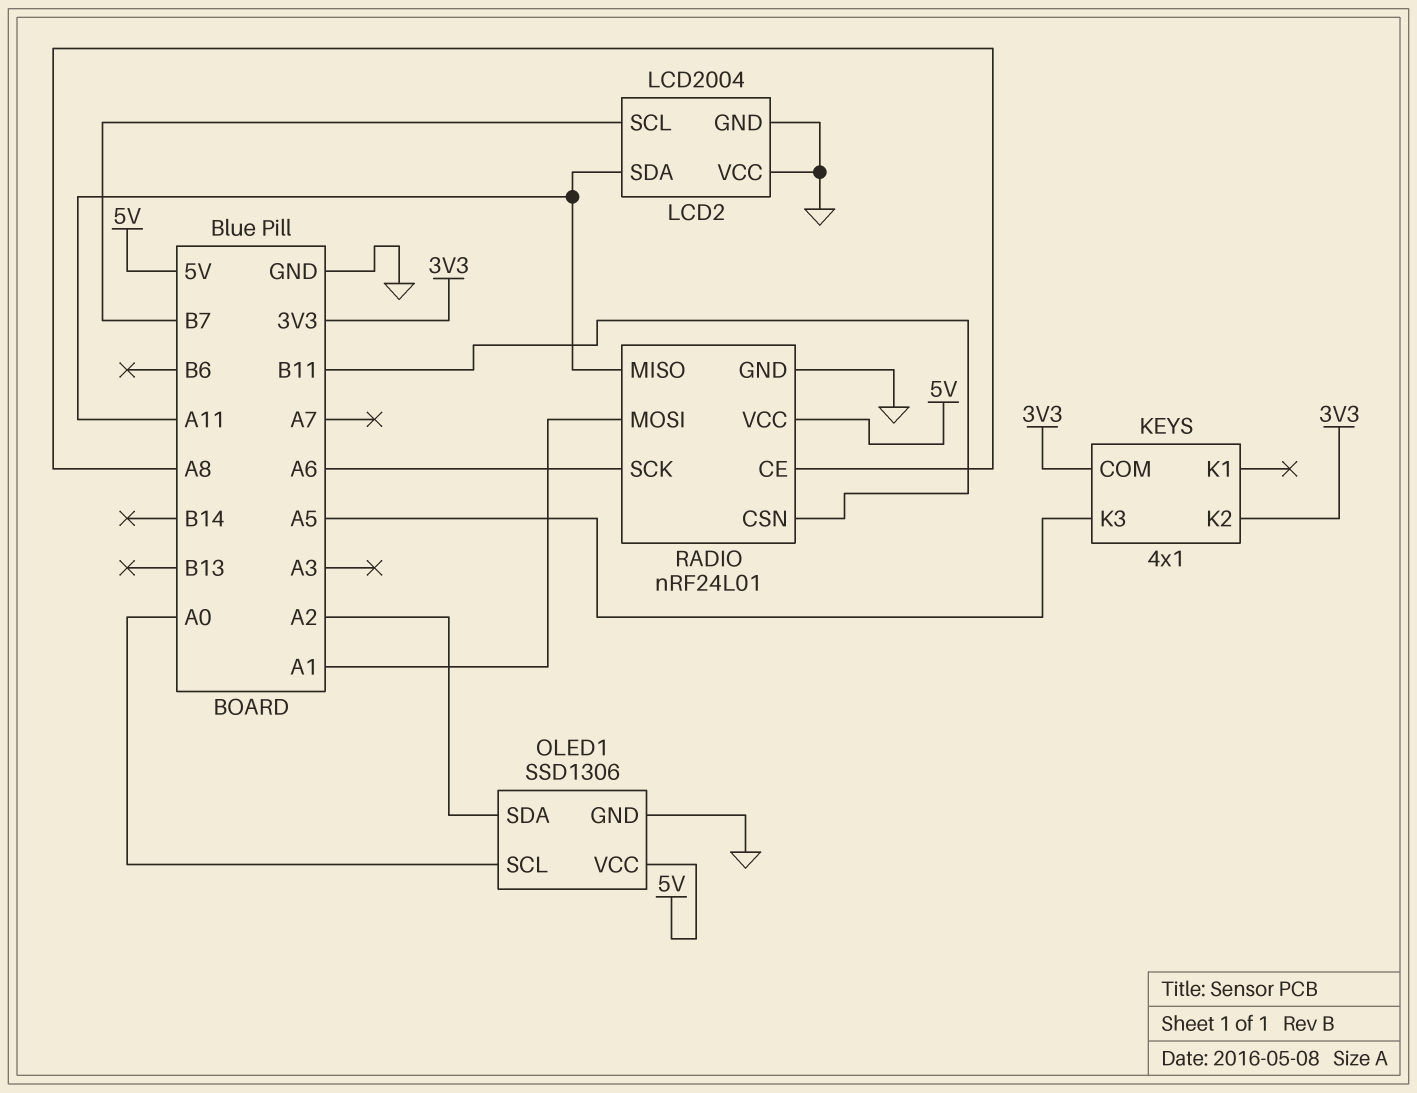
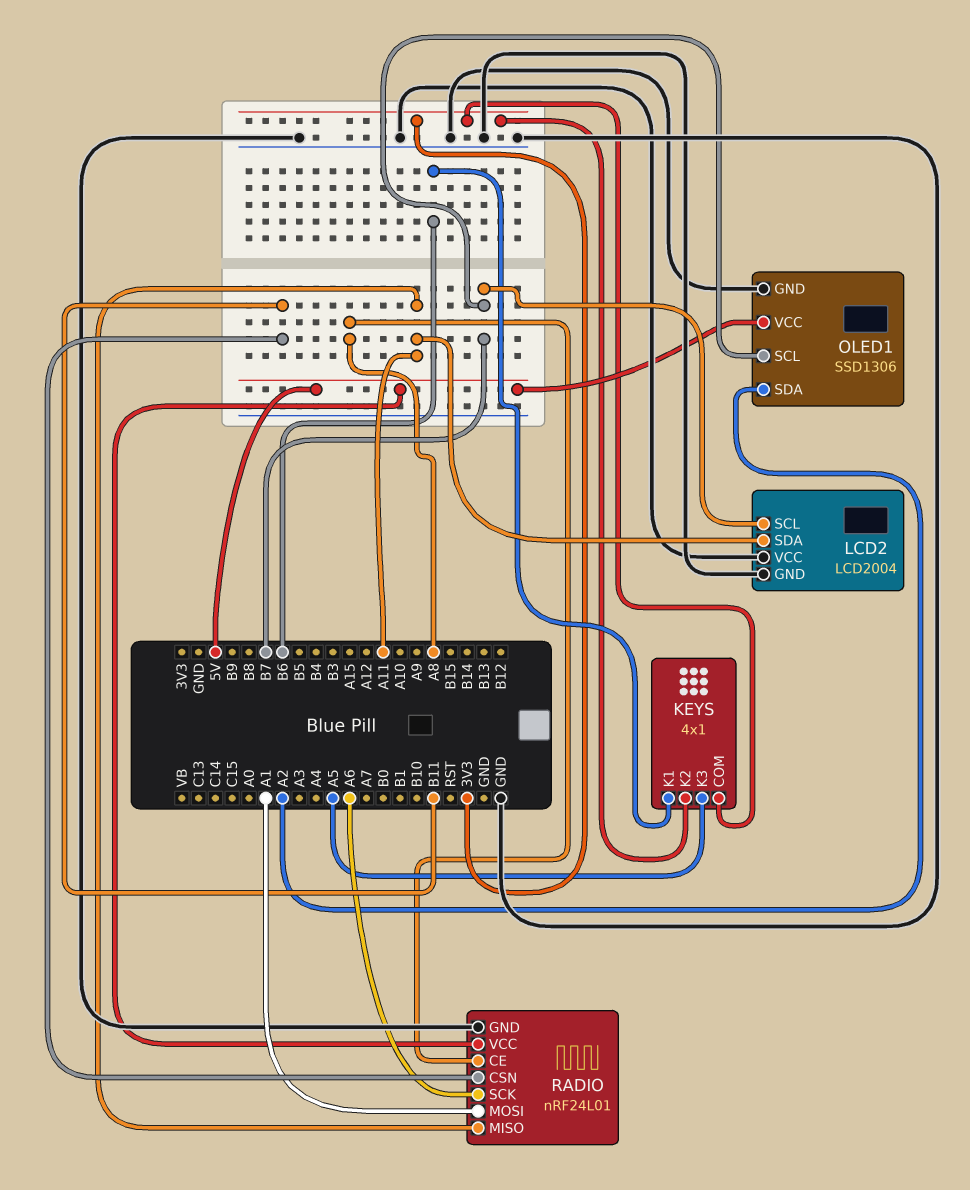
KEYS pin K1: none -> B6
OLED1 pin SCL: A0 -> B7

